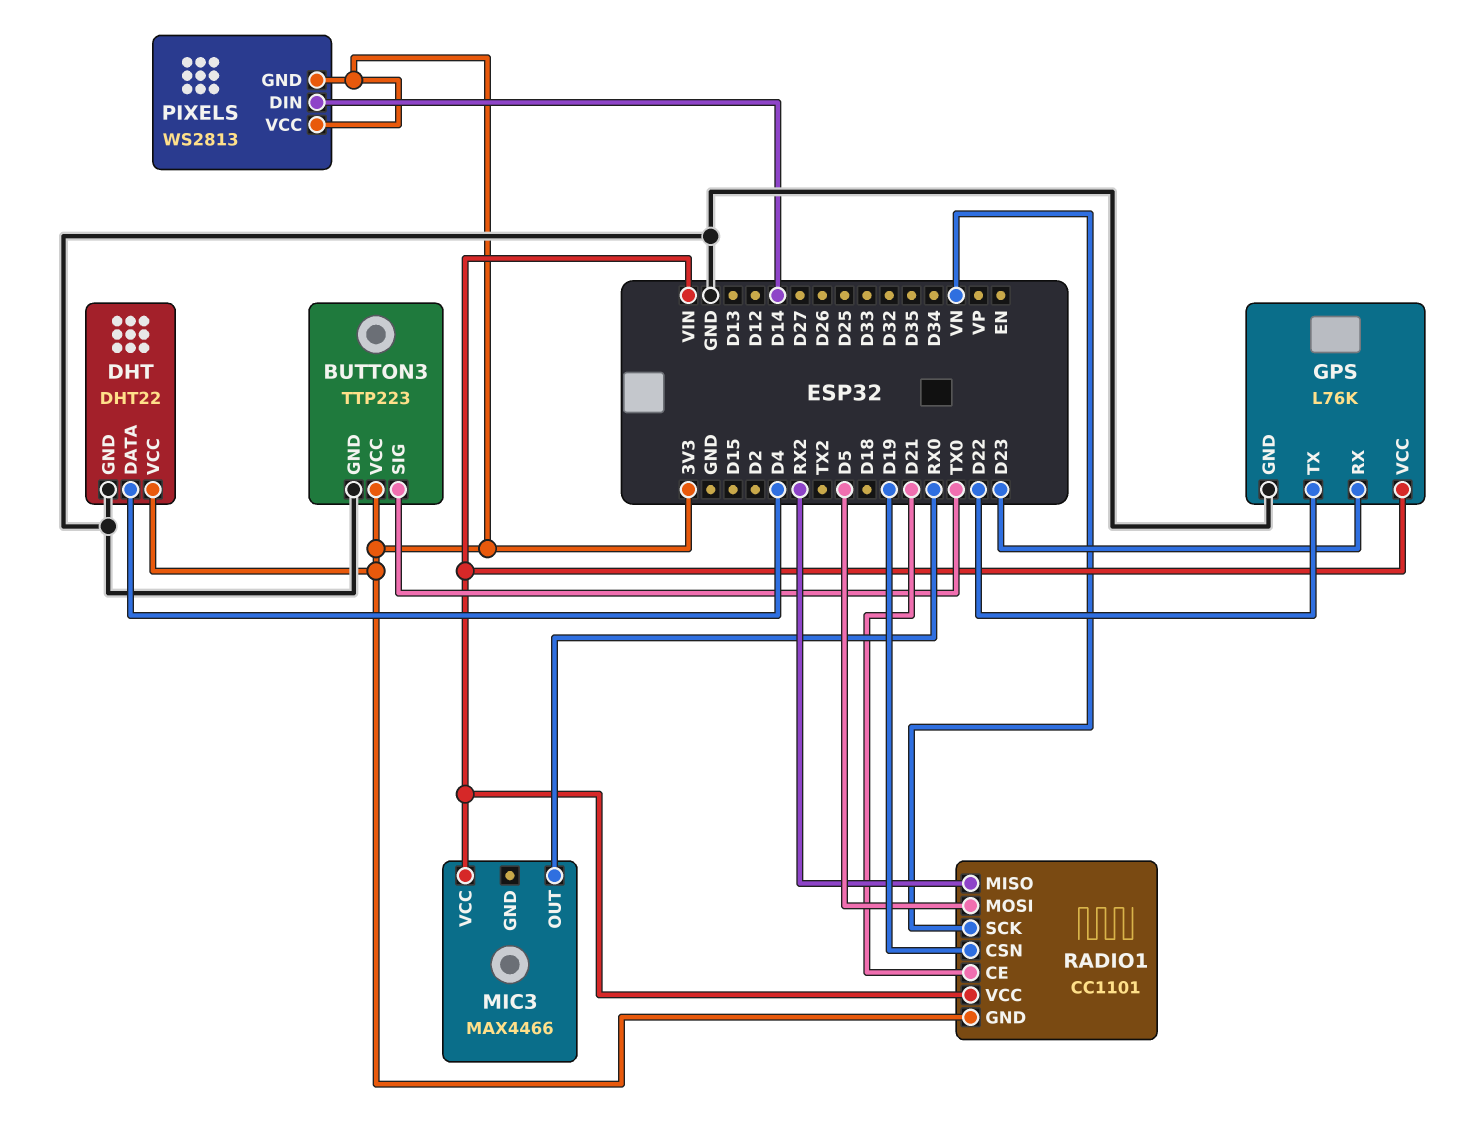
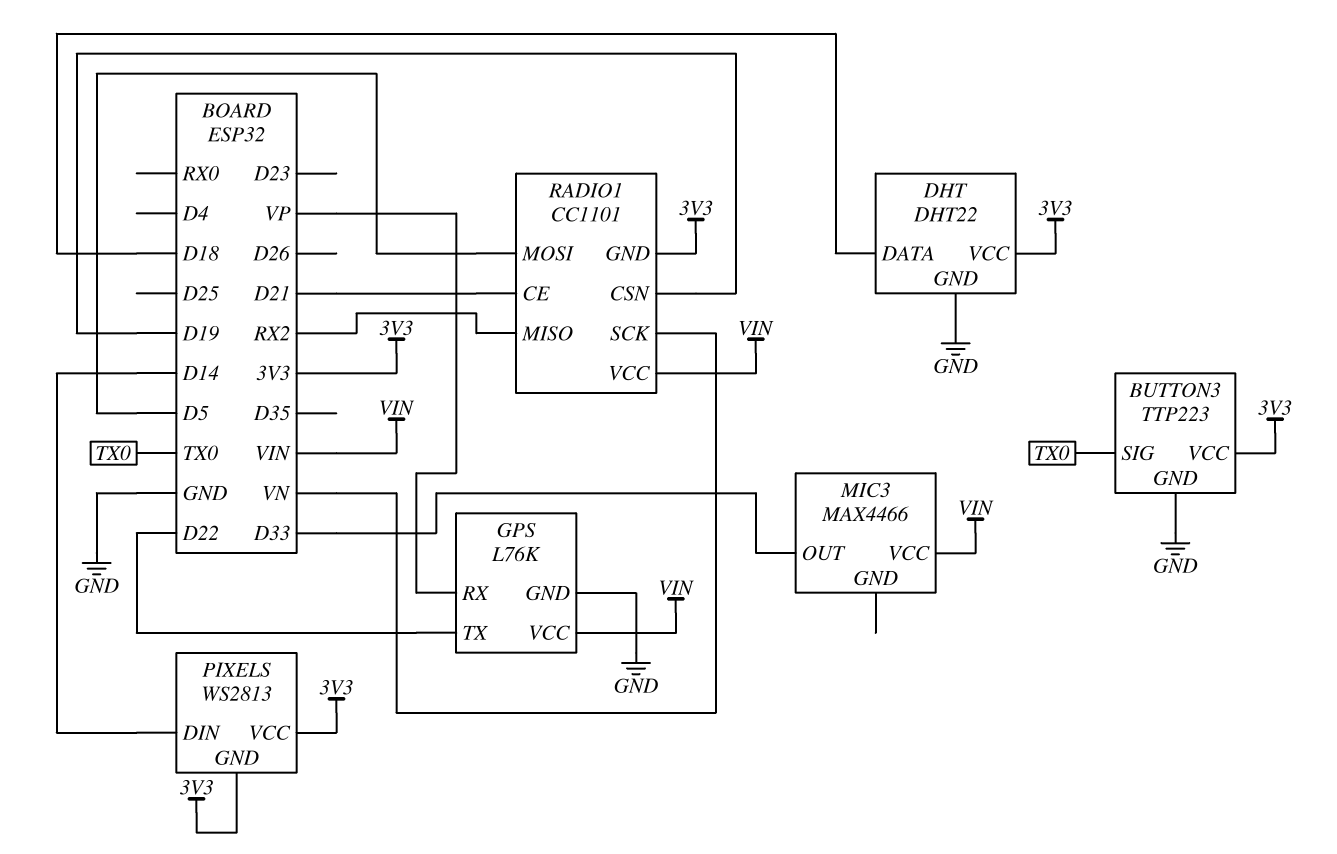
DHT pin DATA: D4 -> D18
GPS pin RX: D23 -> VP
MIC3 pin OUT: RX0 -> D33

